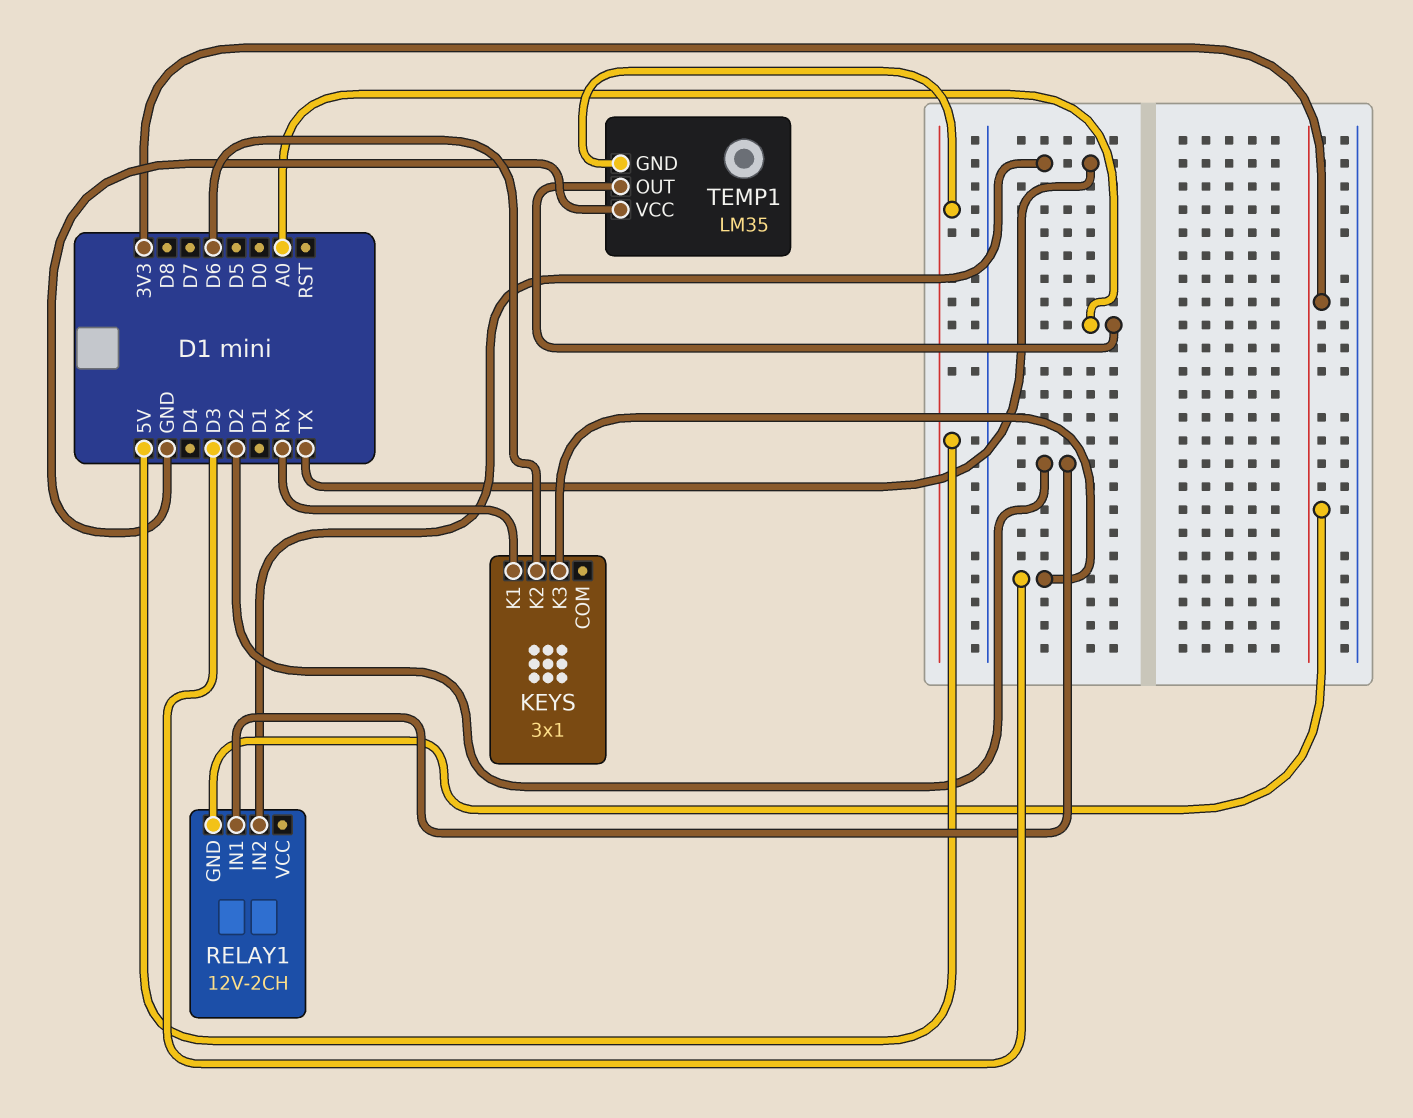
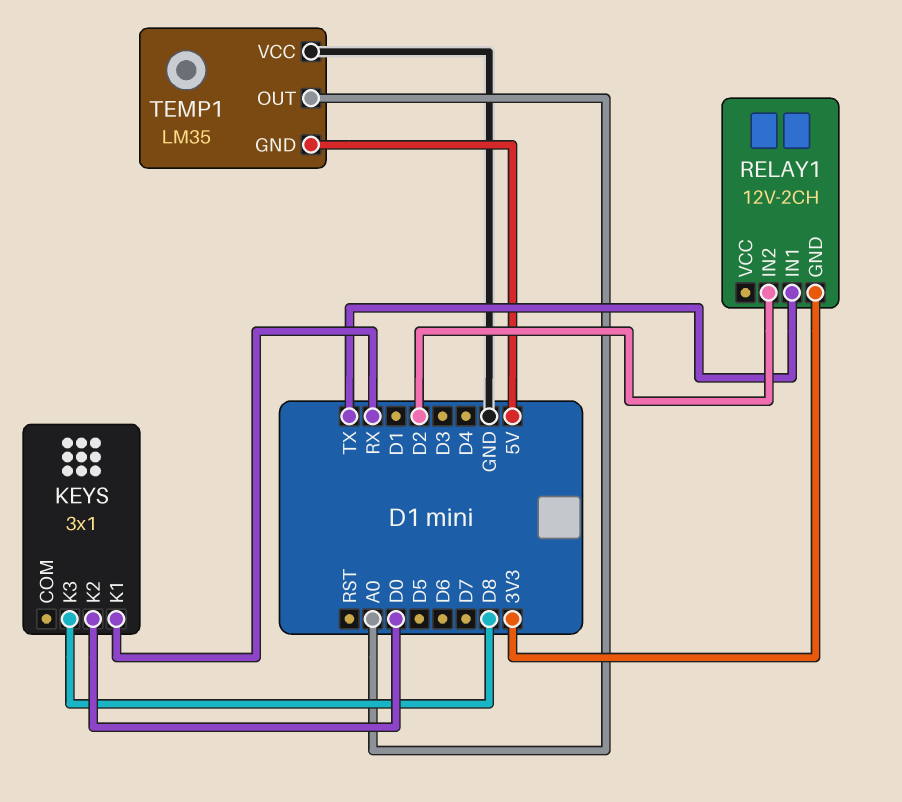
KEYS pin K2: D6 -> D0
KEYS pin K3: D3 -> D8
RELAY1 pin IN1: D2 -> TX
RELAY1 pin IN2: TX -> D2

